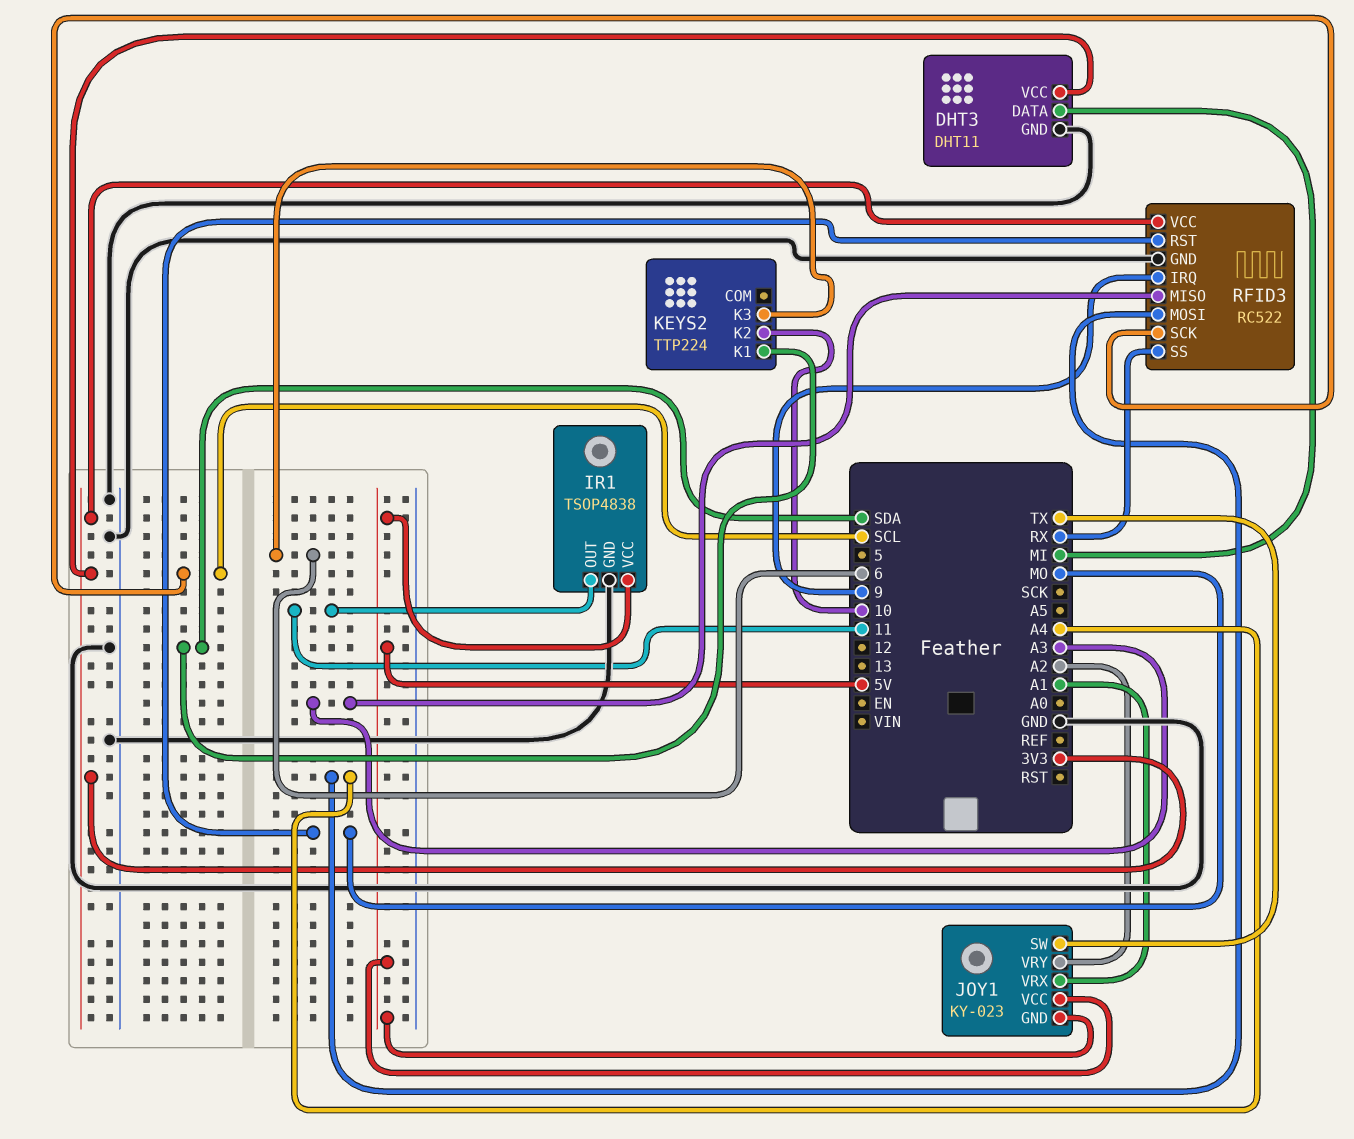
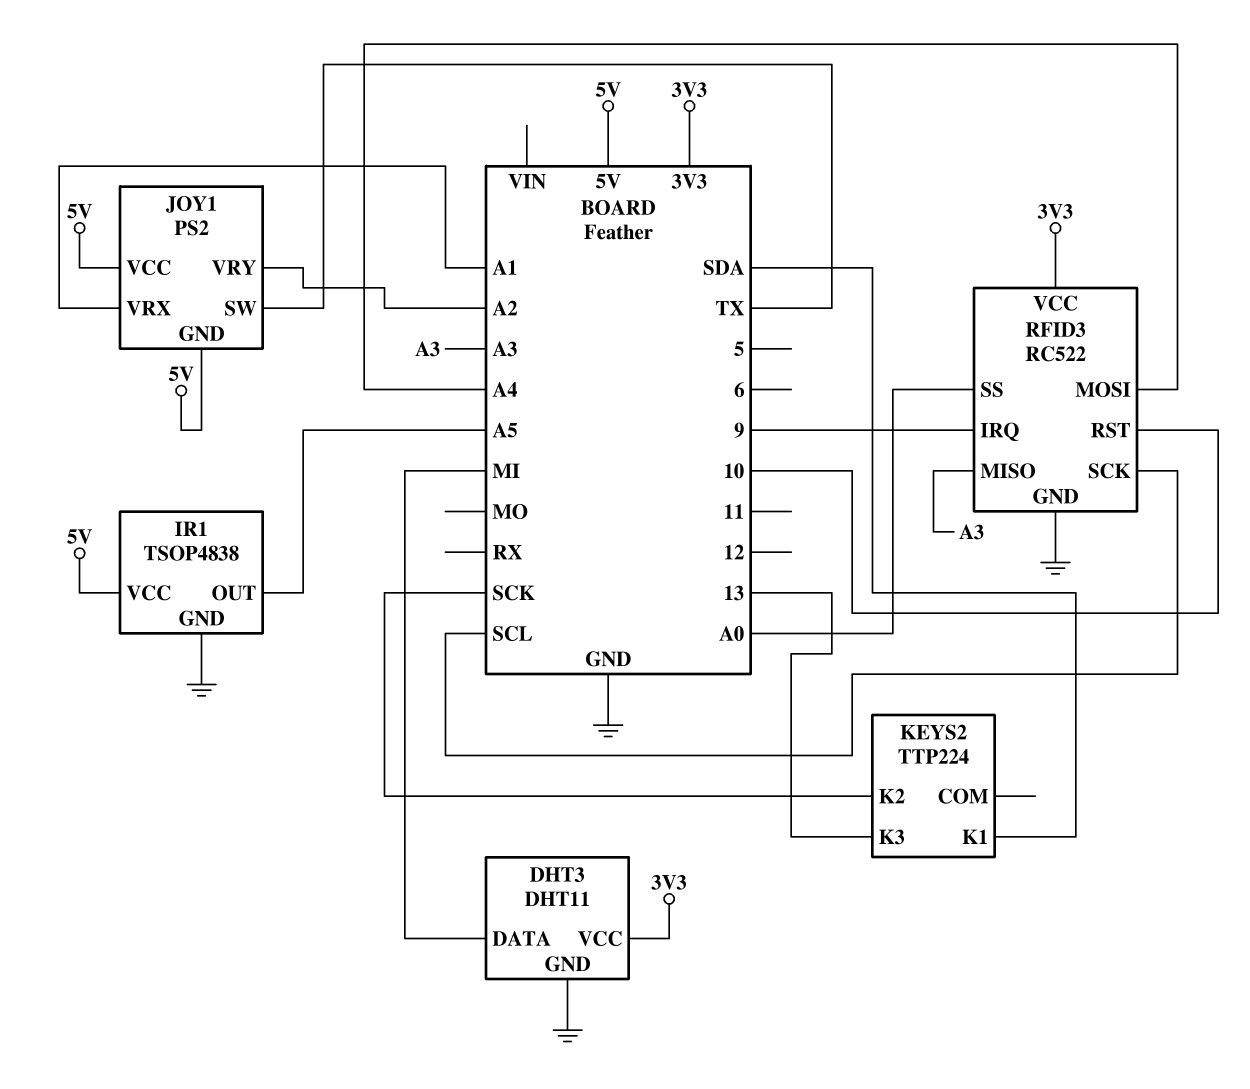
IR1 pin OUT: 11 -> A5
JOY1: KY-023 -> PS2
KEYS2 pin K2: 10 -> SCK
KEYS2 pin K3: 6 -> 13
RFID3 pin RST: MO -> 10
RFID3 pin SS: RX -> A0

